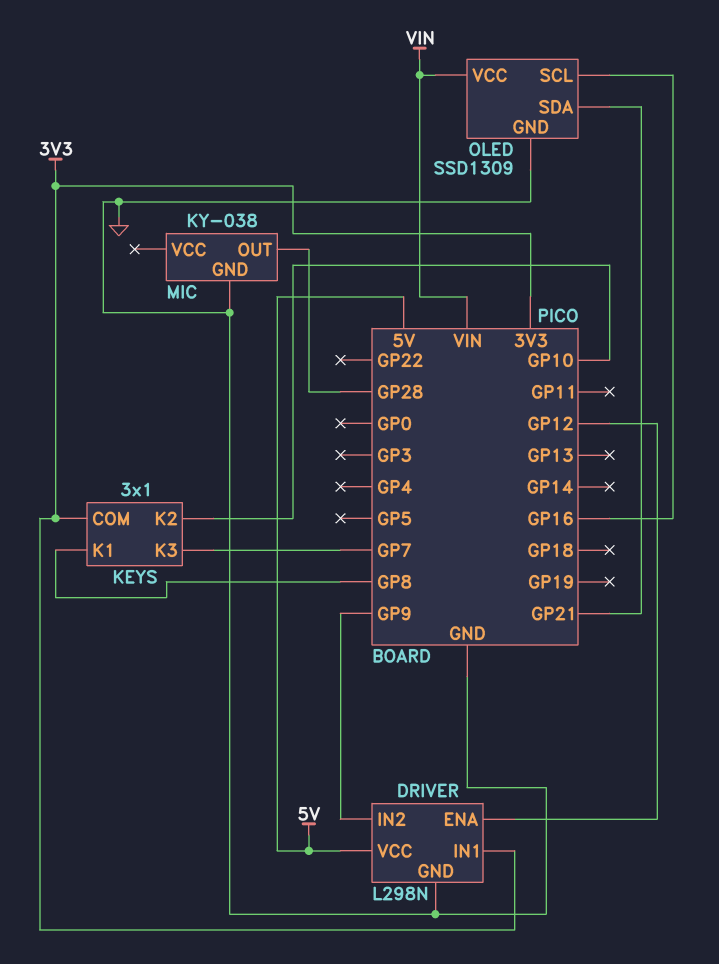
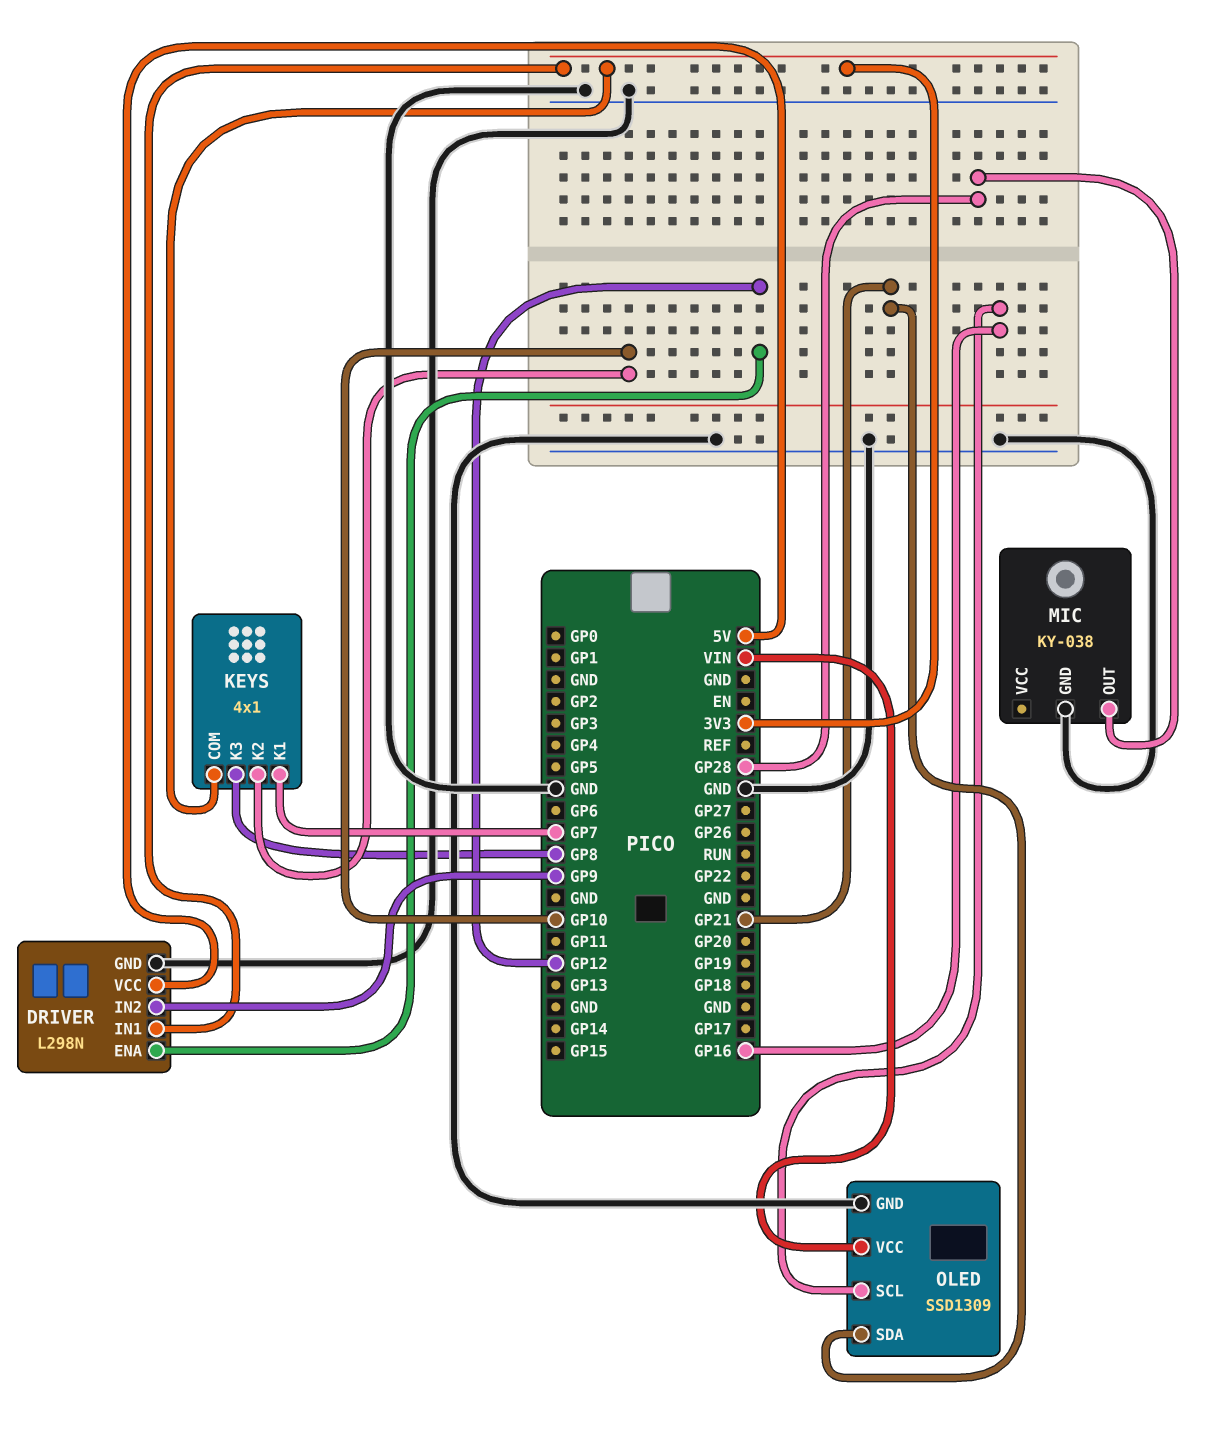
KEYS: 3x1 -> 4x1
KEYS pin K1: GP8 -> GP7
KEYS pin K3: GP7 -> GP8

